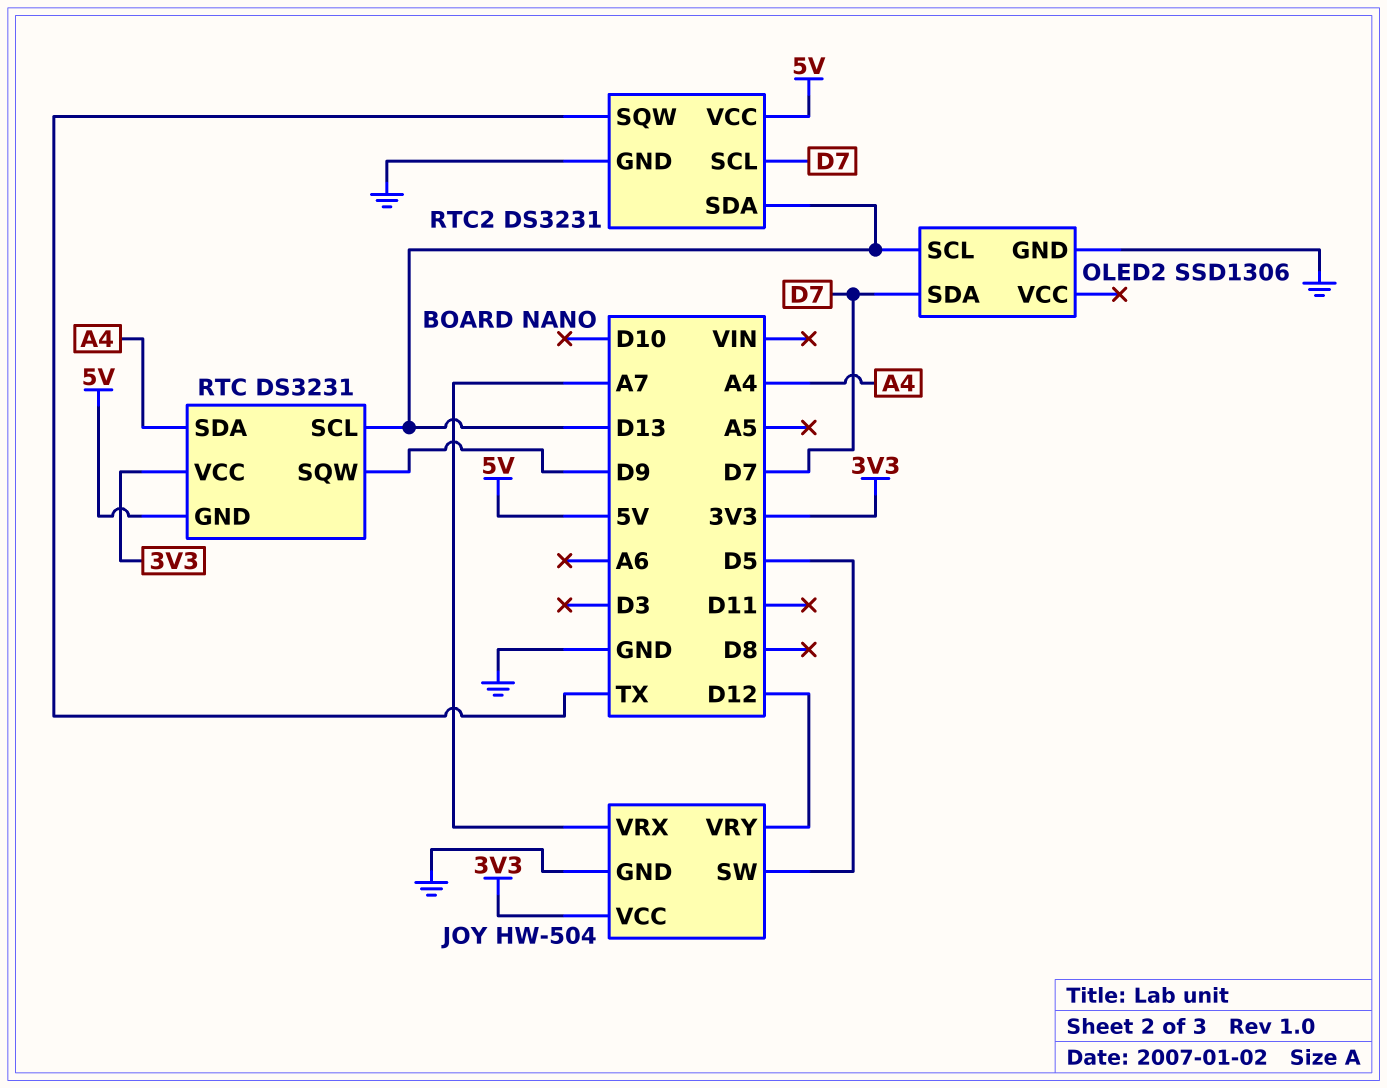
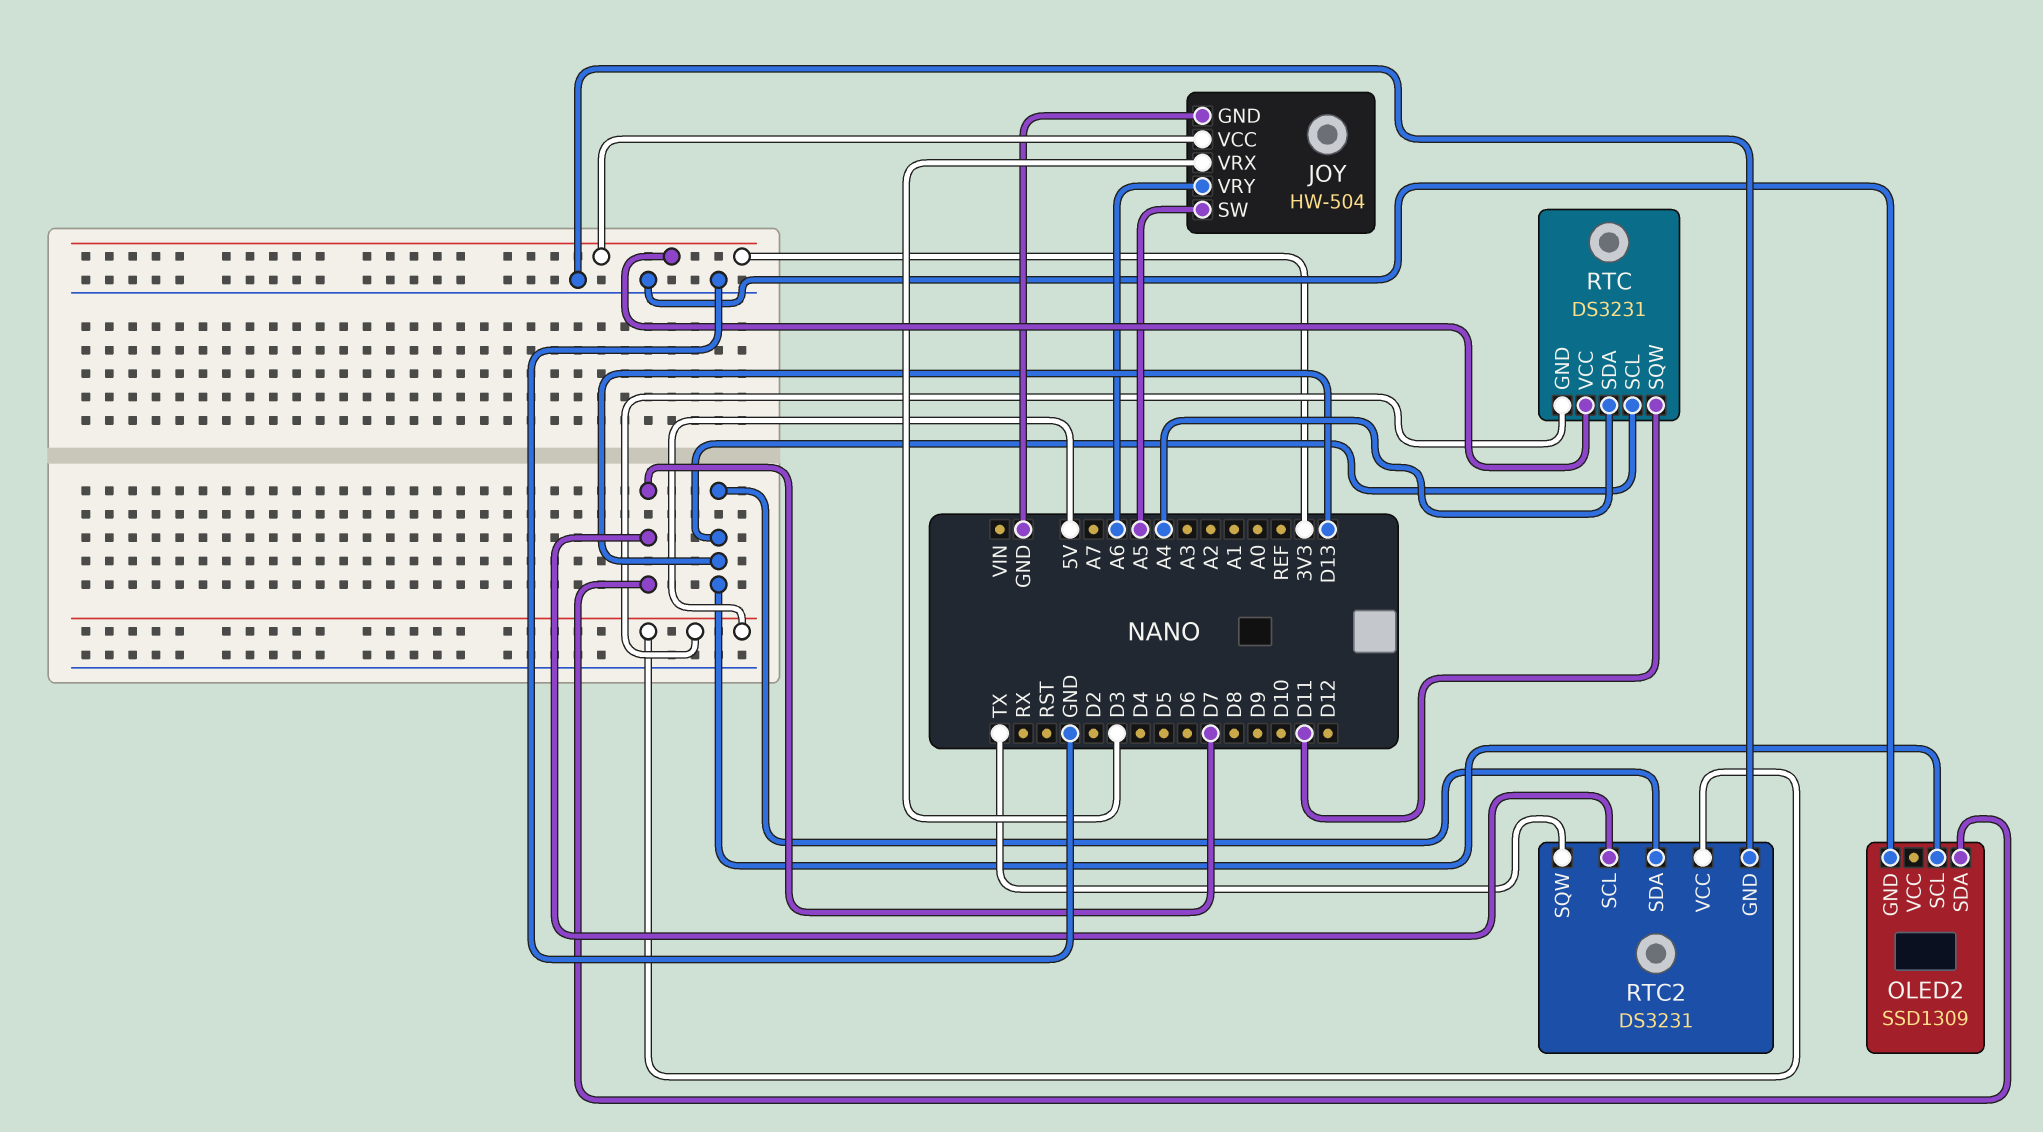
JOY pin SW: D5 -> A5
JOY pin VRX: A7 -> D3
JOY pin VRY: D12 -> A6
OLED2: SSD1306 -> SSD1309
RTC pin SQW: D9 -> D11

